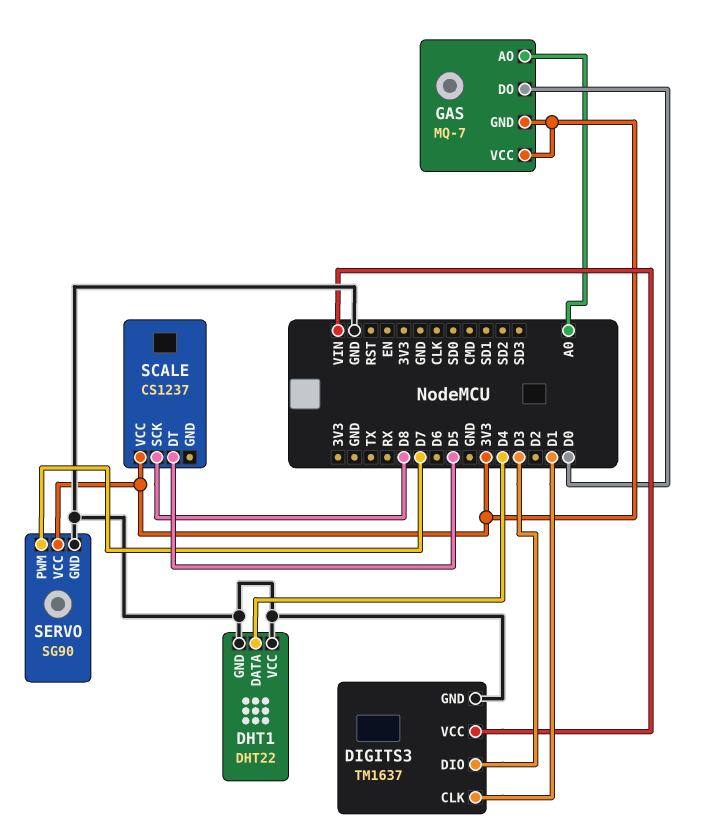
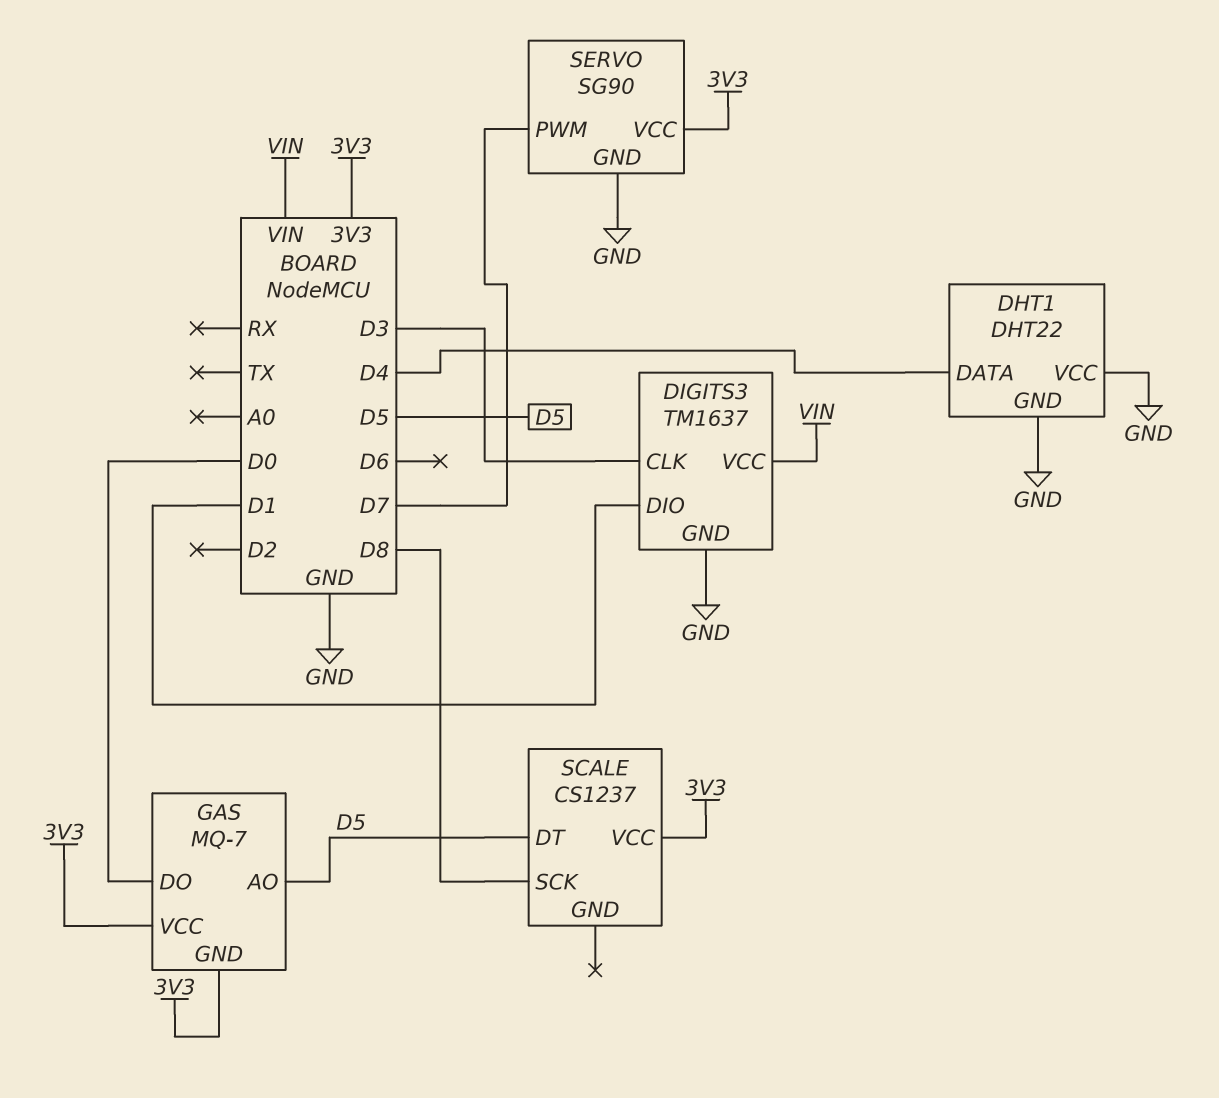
DIGITS3 pin CLK: D1 -> D3
DIGITS3 pin DIO: D3 -> D1
GAS pin AO: A0 -> D5

